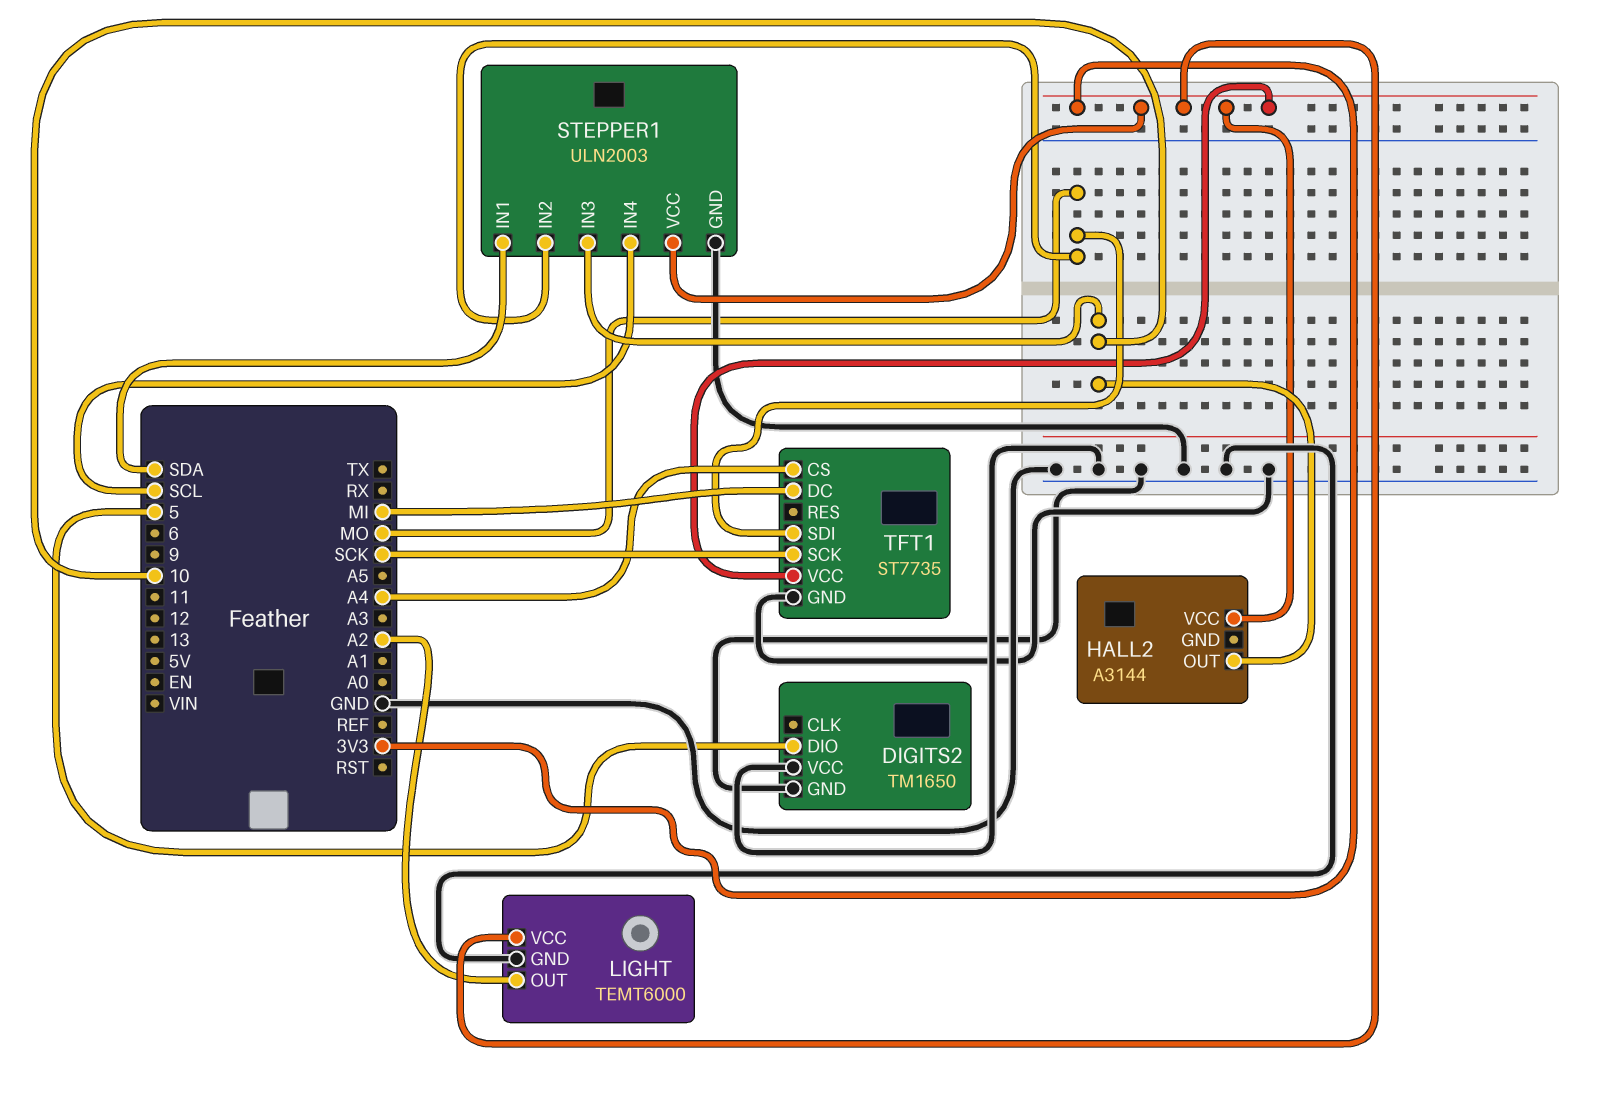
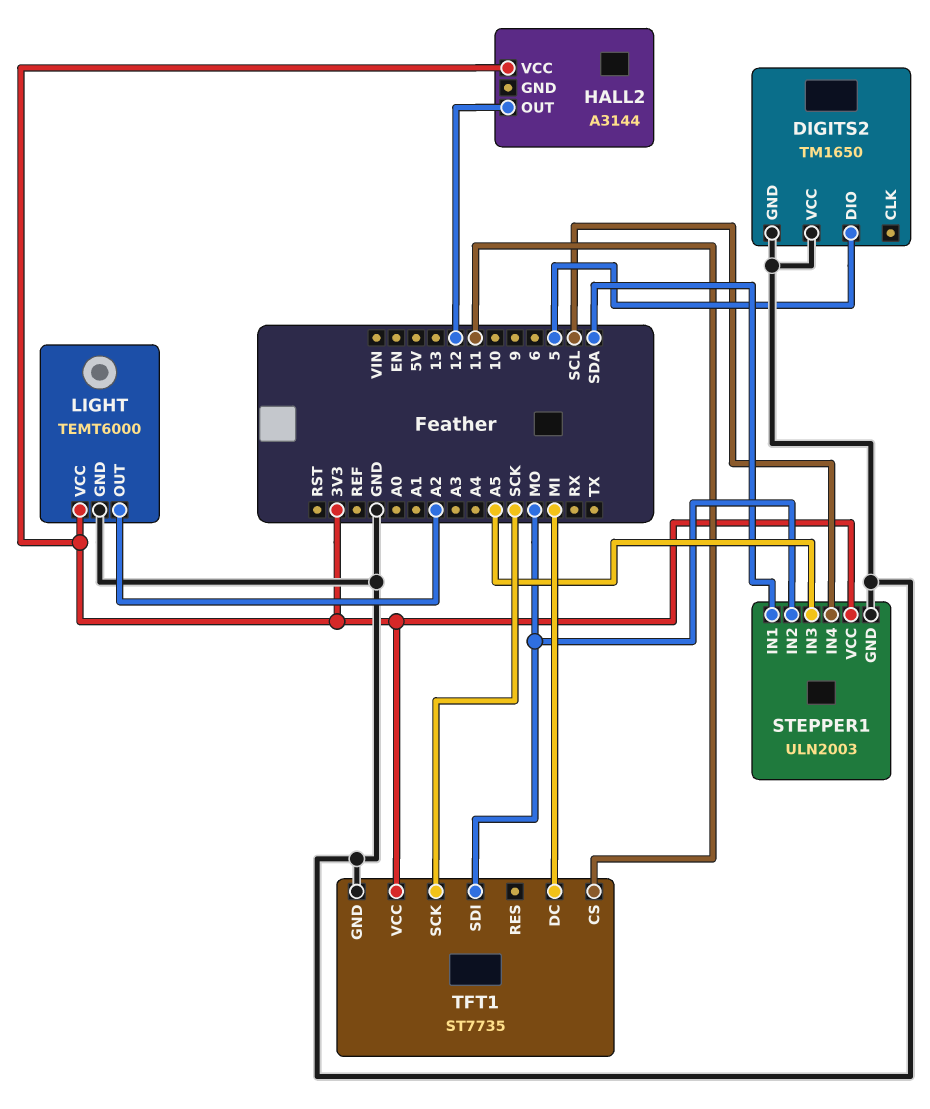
HALL2 pin OUT: 10 -> 12
STEPPER1 pin IN3: 10 -> A5
TFT1 pin CS: A4 -> 11

